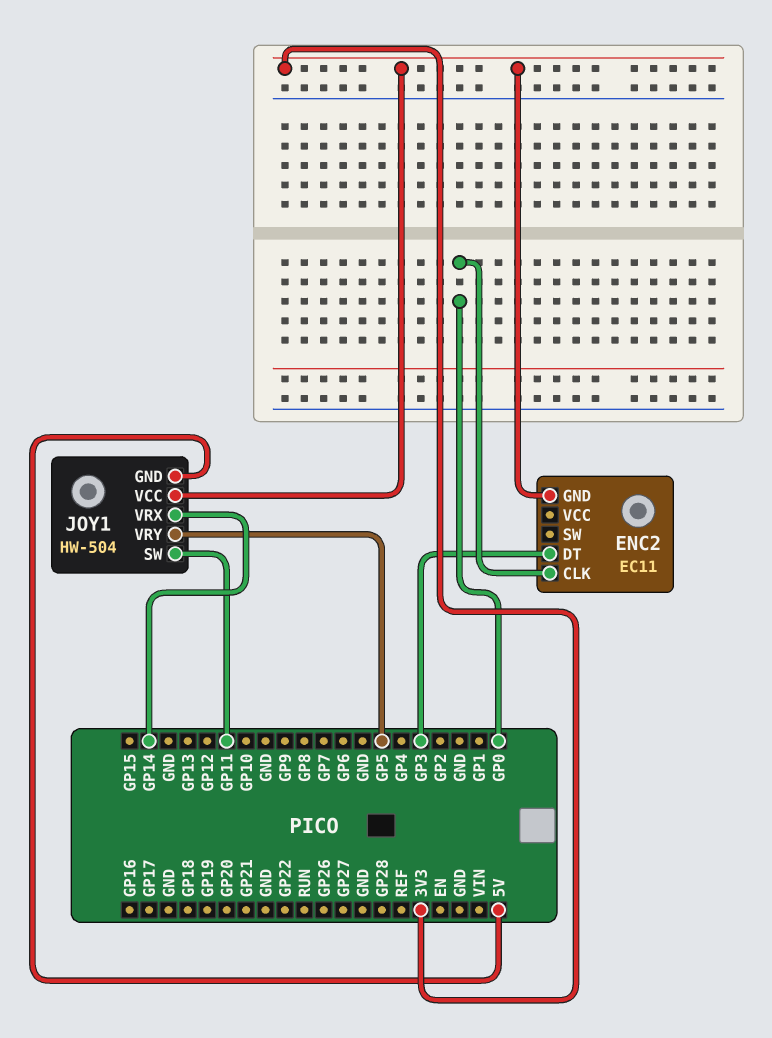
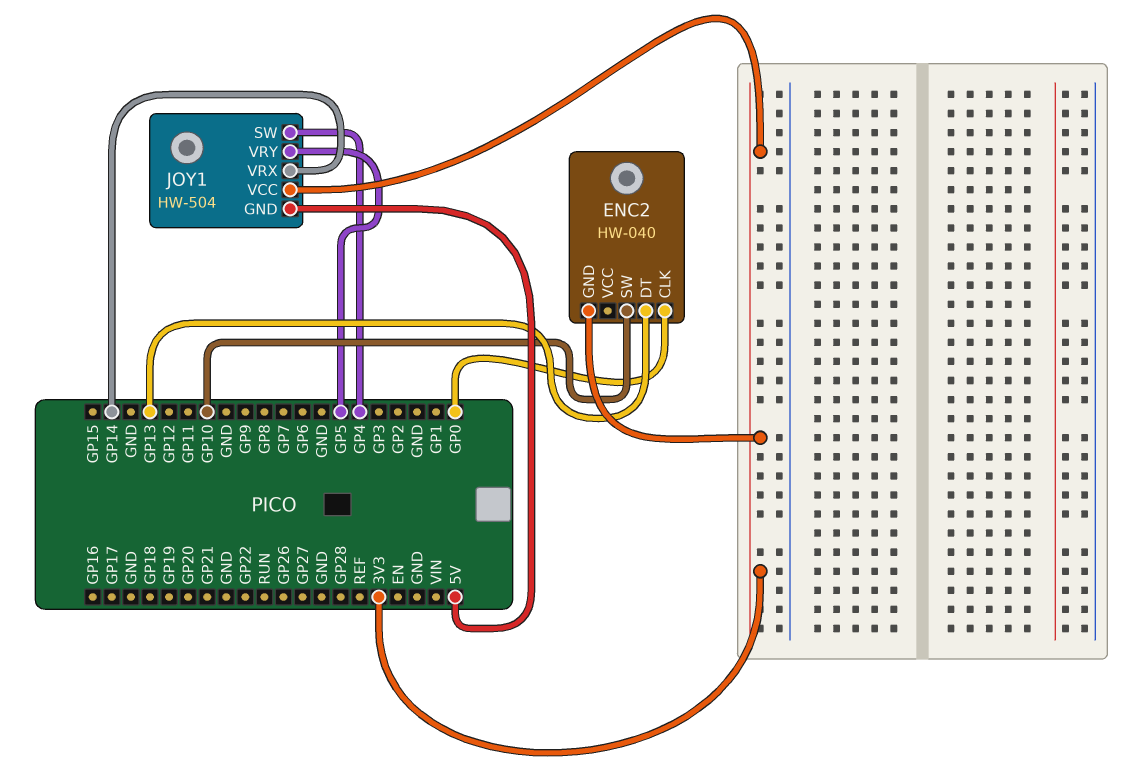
ENC2: EC11 -> HW-040
ENC2 pin DT: GP3 -> GP13
ENC2 pin SW: none -> GP10
JOY1 pin SW: GP11 -> GP4

